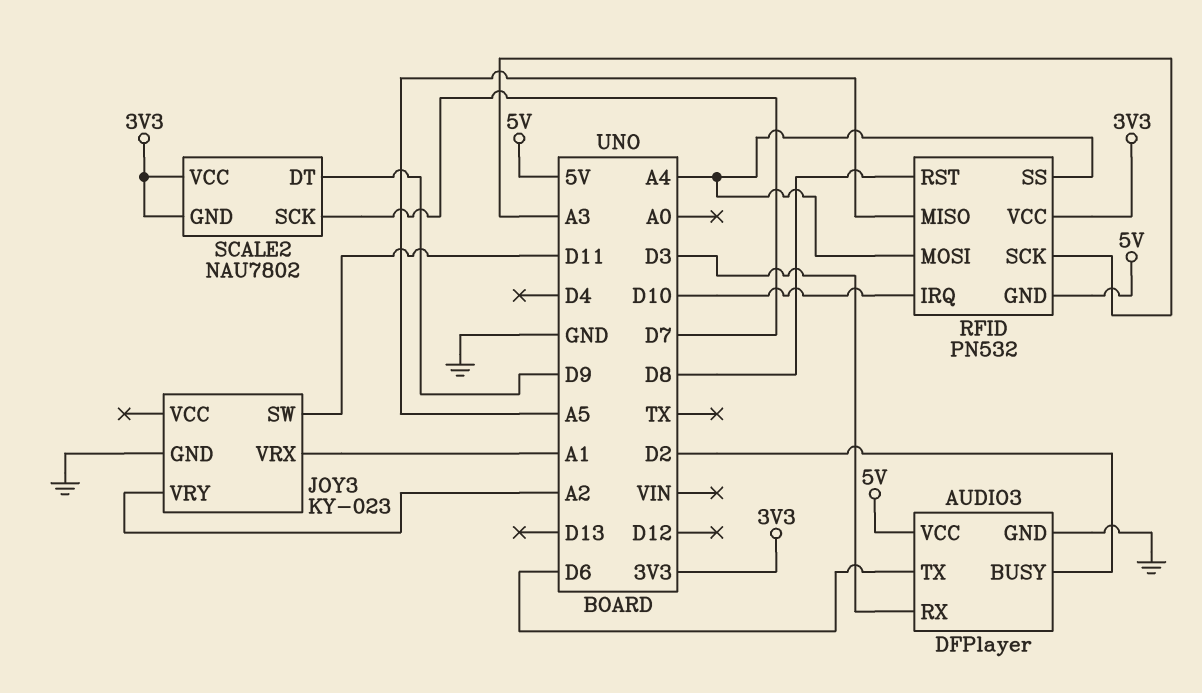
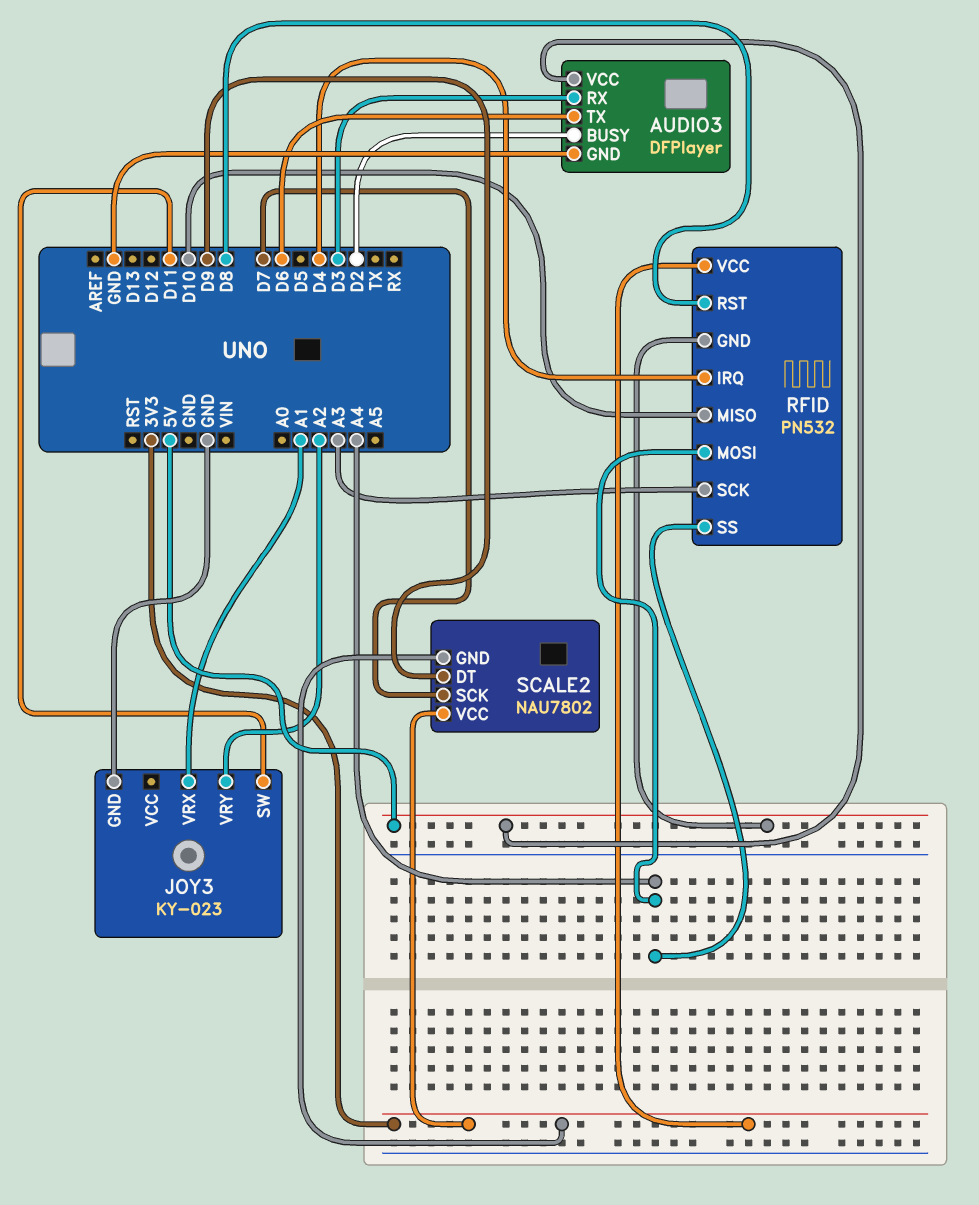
RFID pin IRQ: D10 -> D4
RFID pin MISO: A5 -> D10

